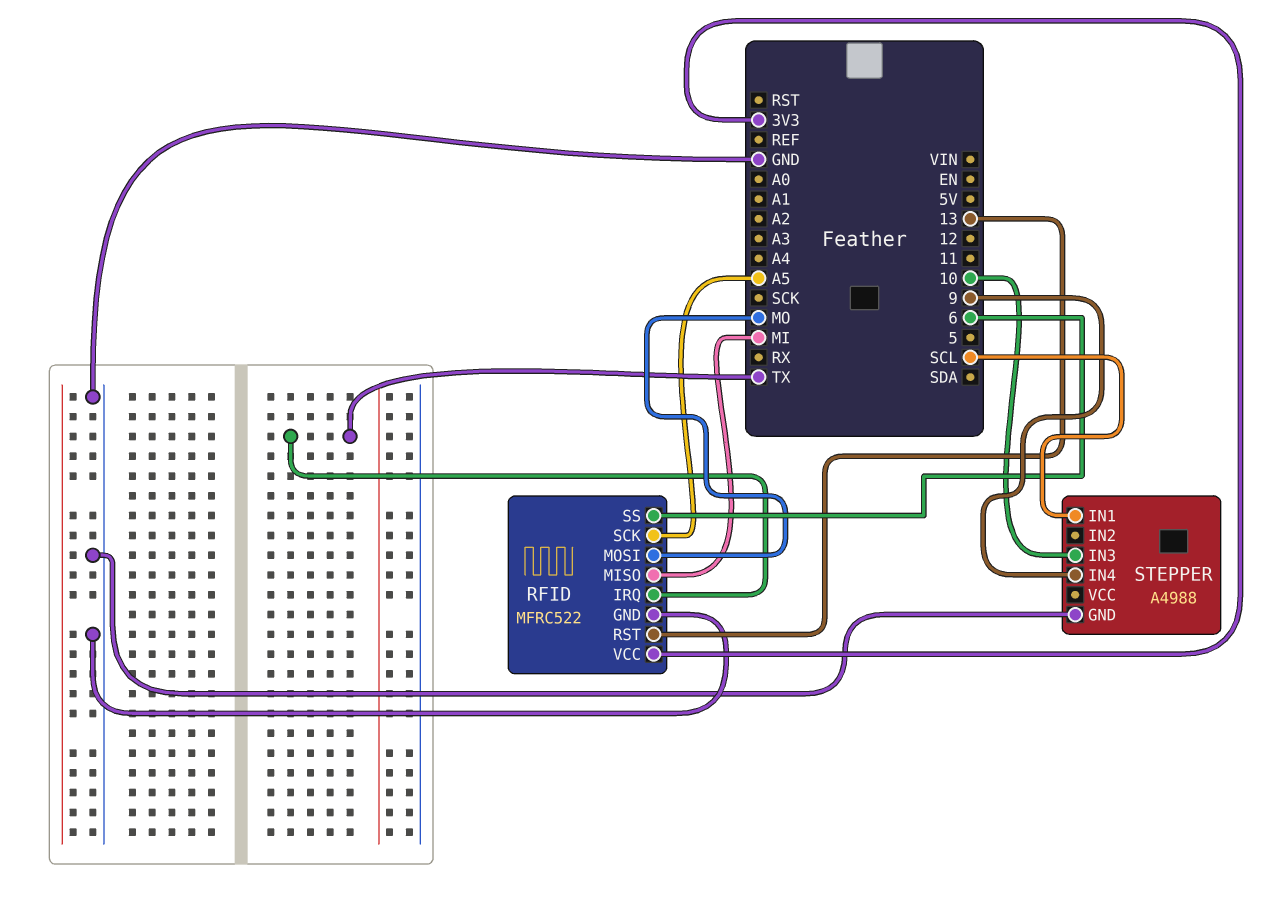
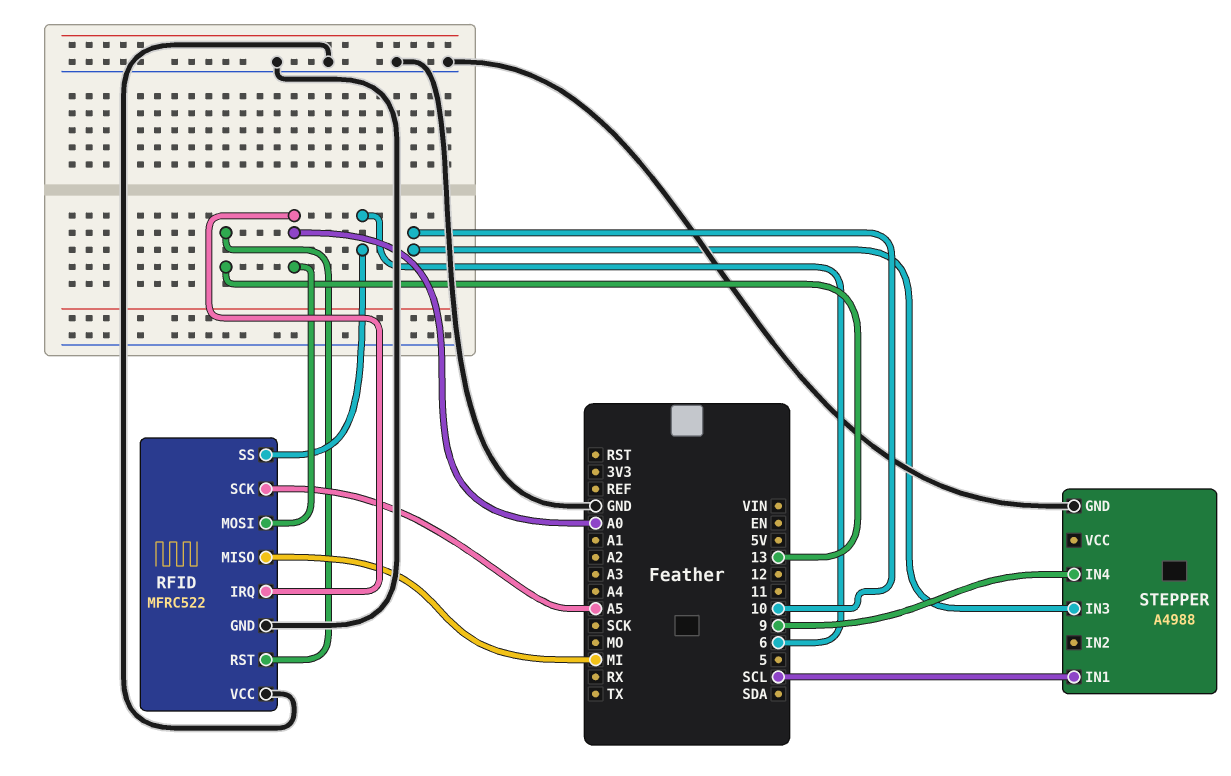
RFID pin IRQ: TX -> A0
RFID pin MOSI: MO -> A0
RFID pin VCC: 3V3 -> GND

